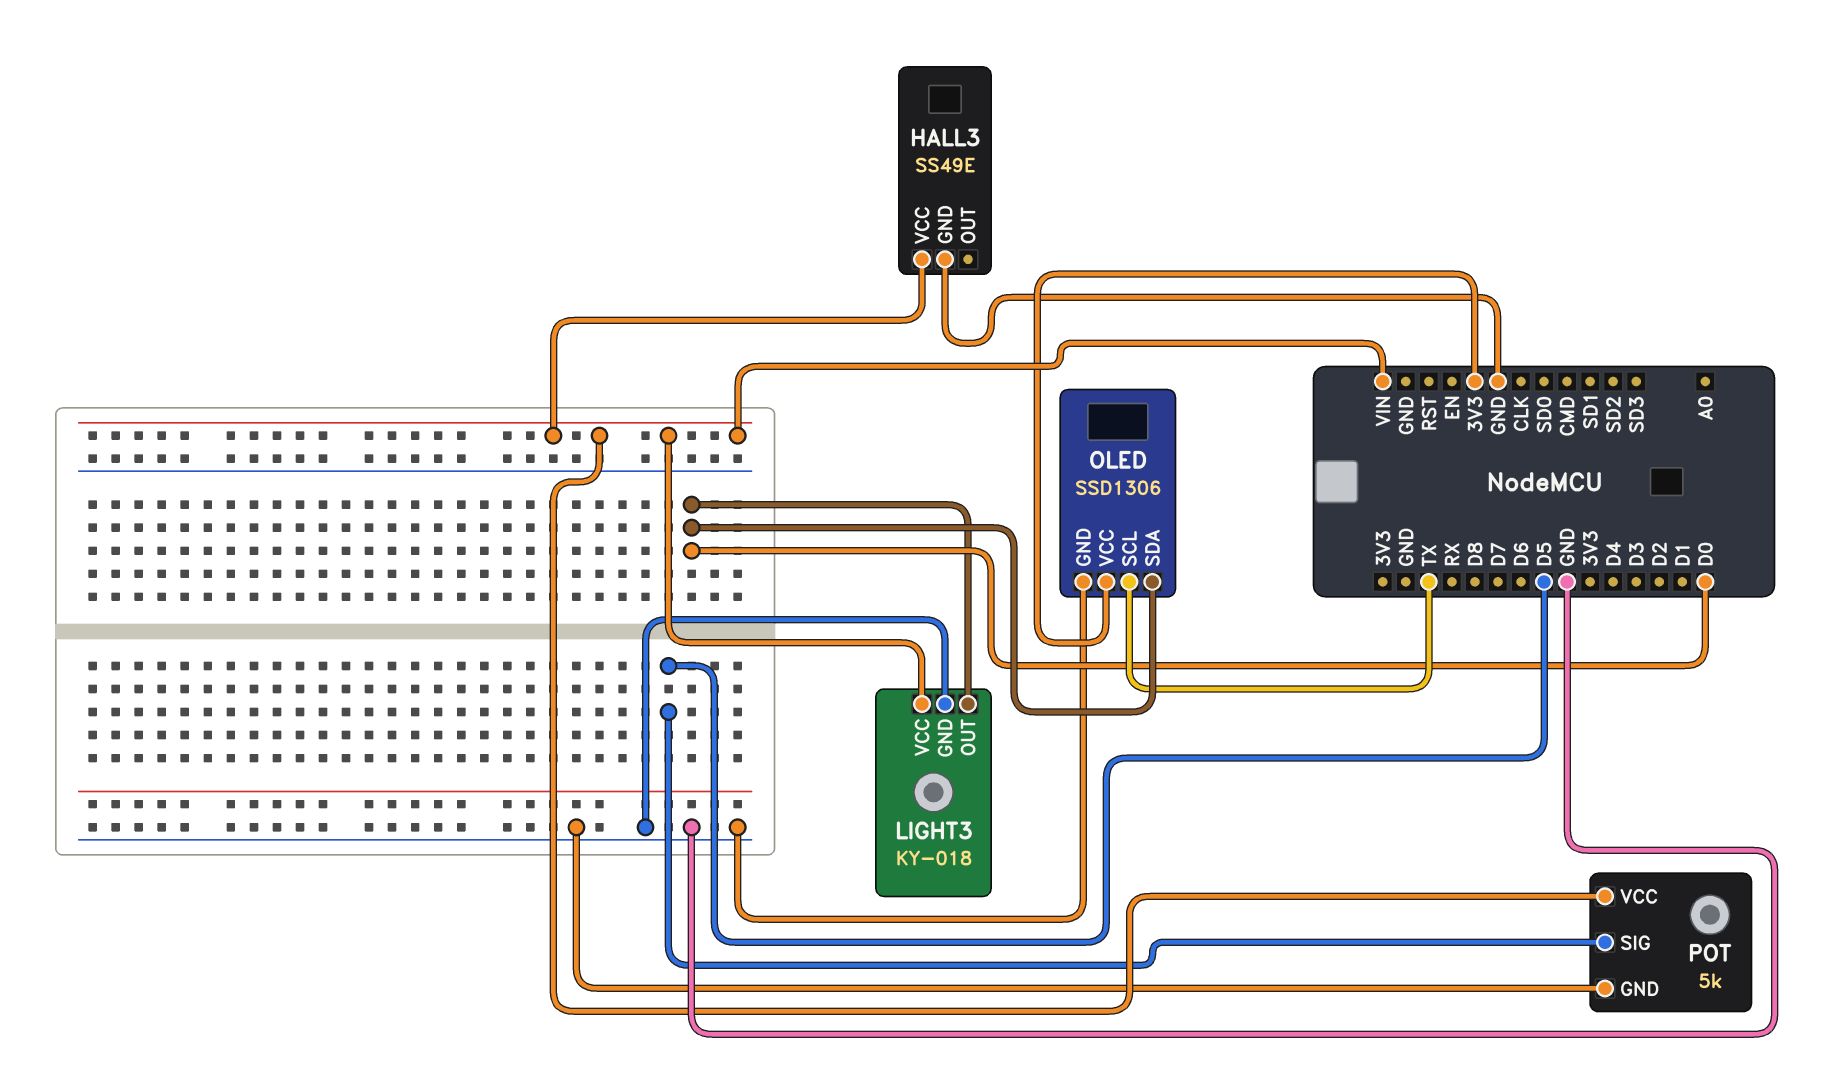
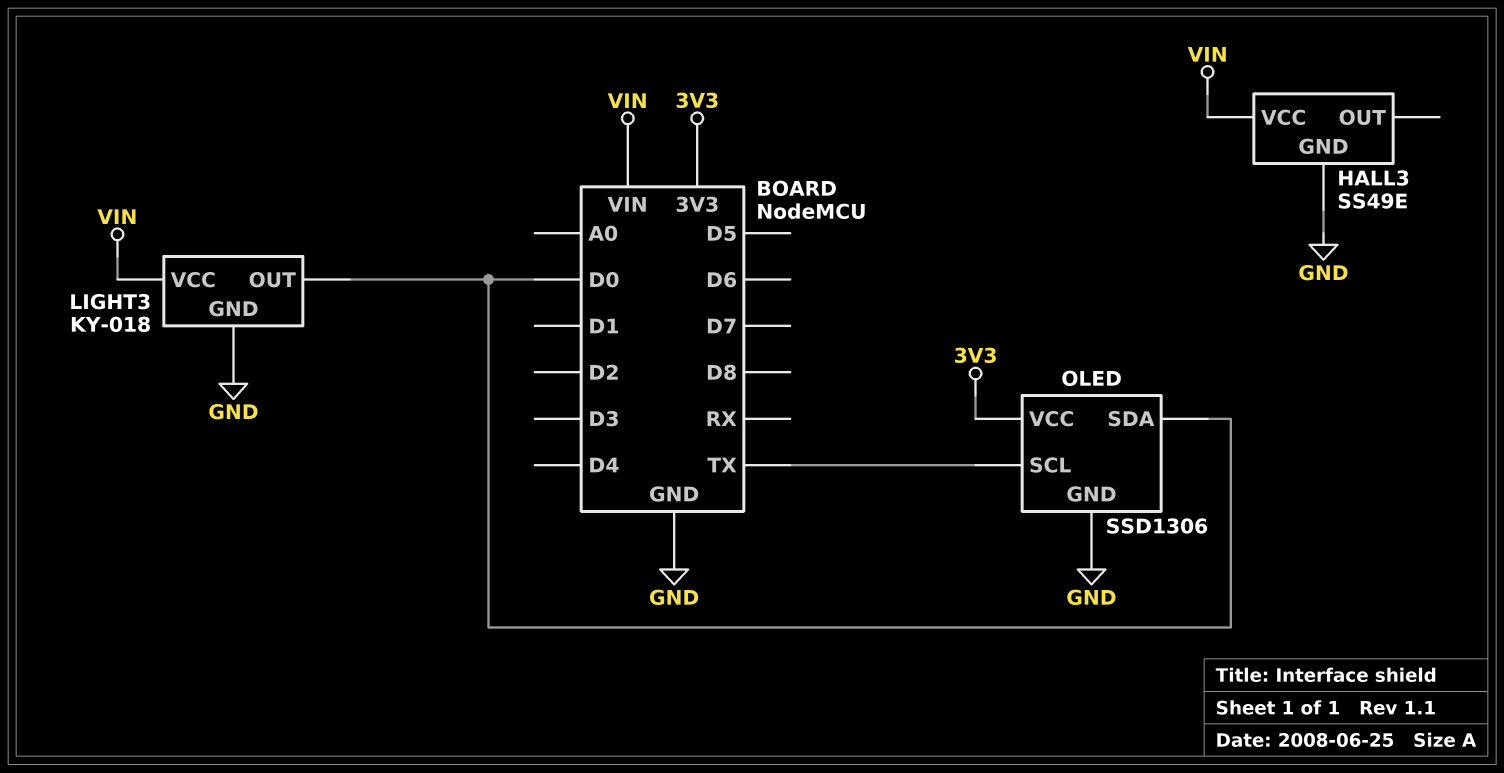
POT: 5k -> none
POT pin GND: GND -> none
POT pin SIG: D5 -> none
POT pin VCC: VIN -> none

